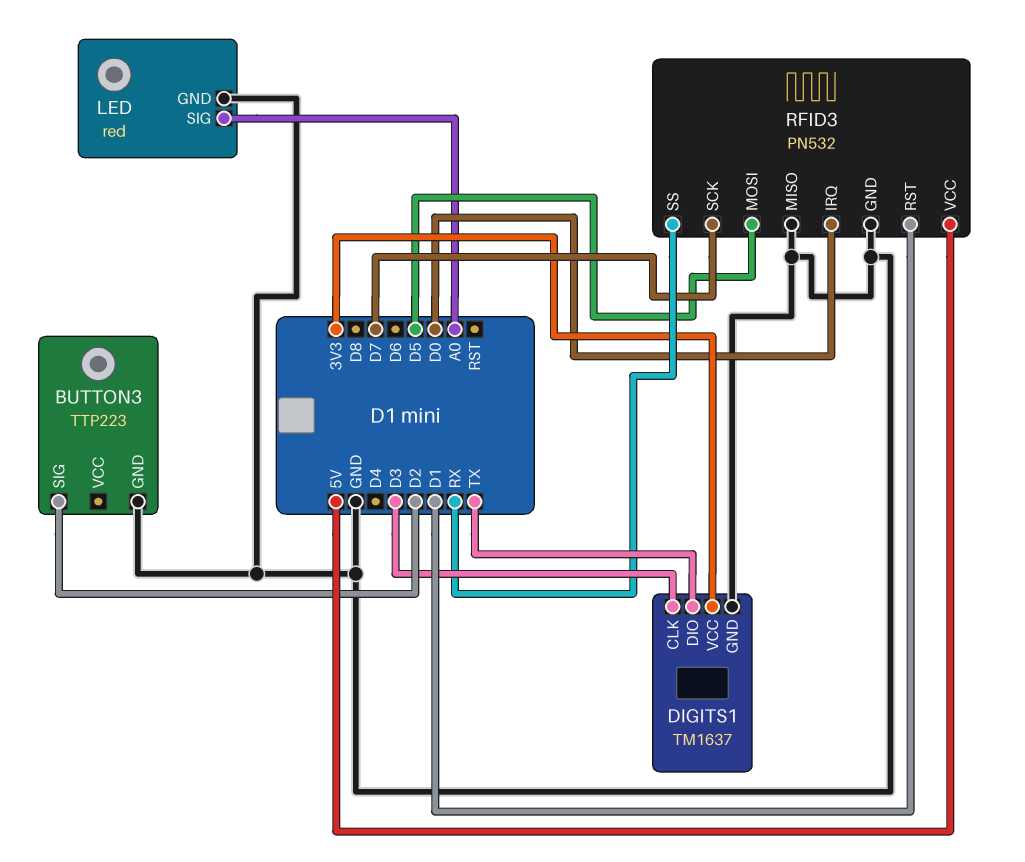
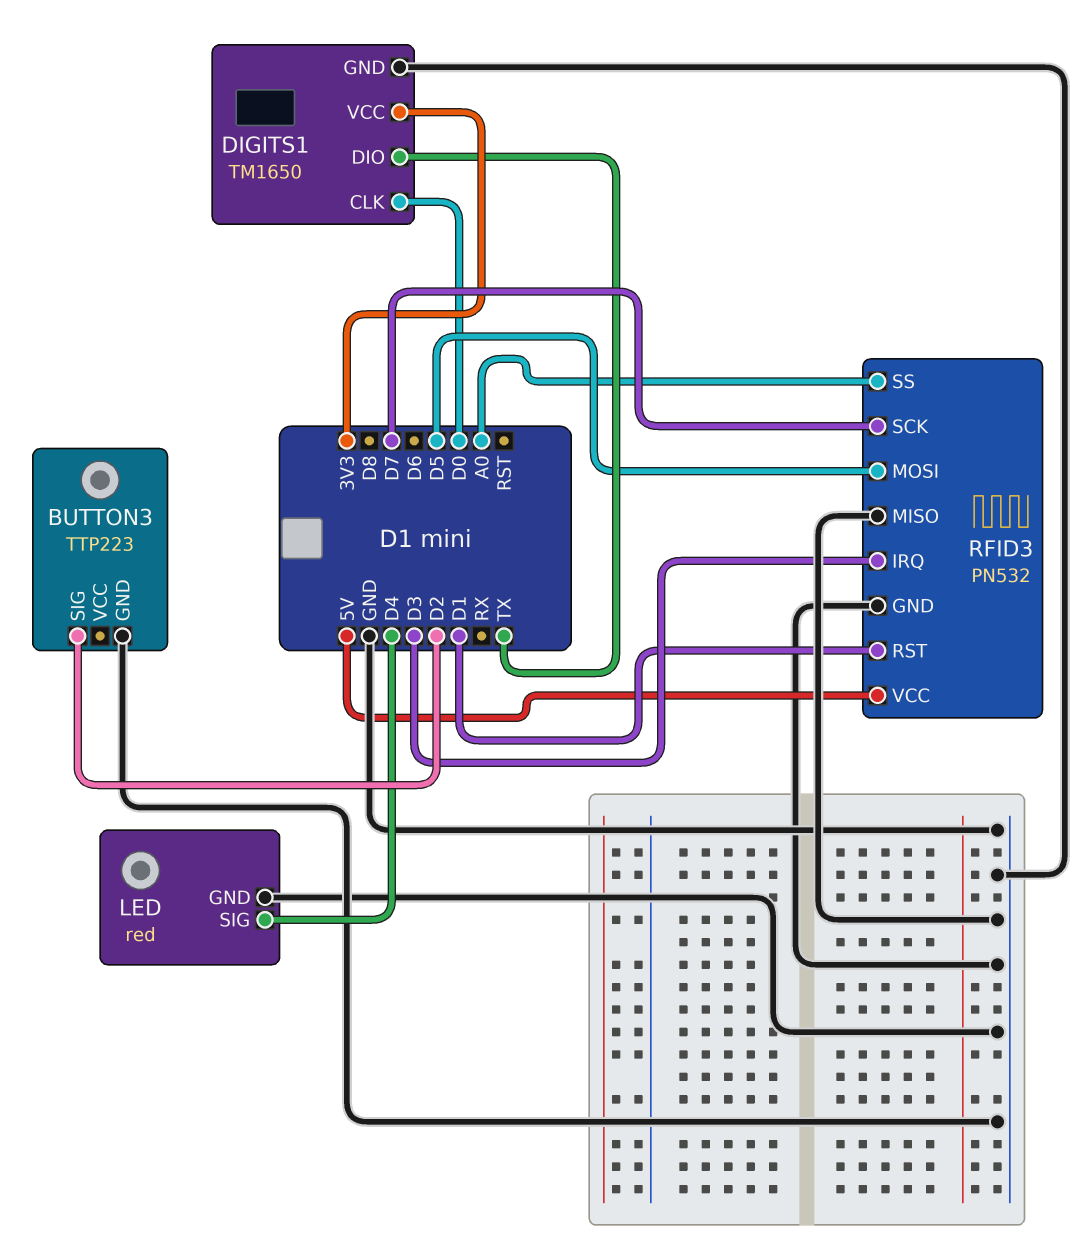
DIGITS1: TM1637 -> TM1650
DIGITS1 pin CLK: D3 -> D0
LED pin SIG: A0 -> D4
RFID3 pin IRQ: D0 -> D3
RFID3 pin SS: RX -> A0

